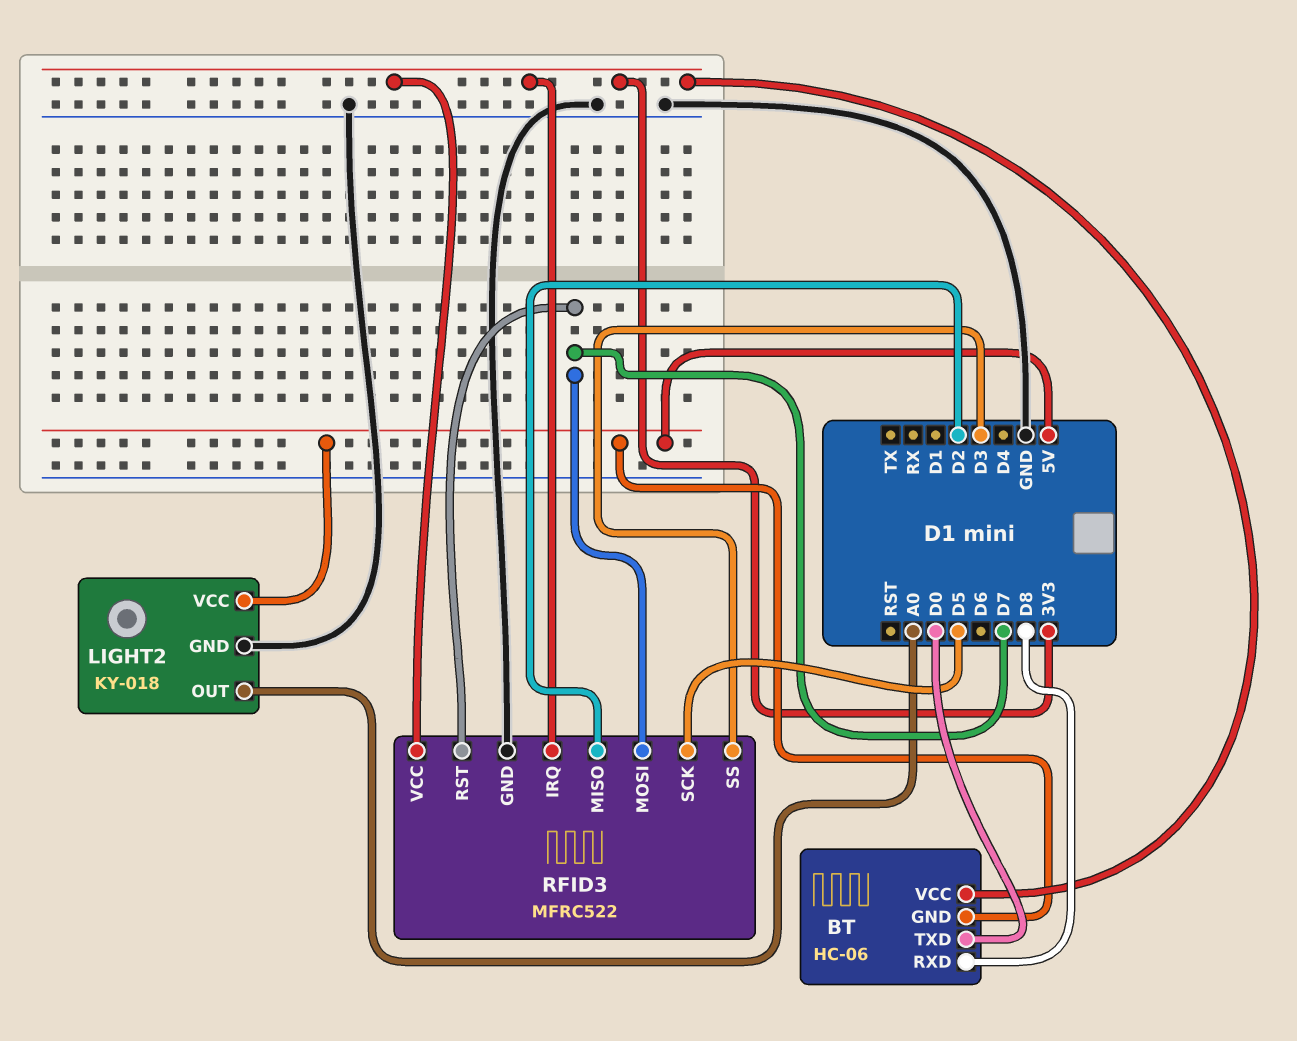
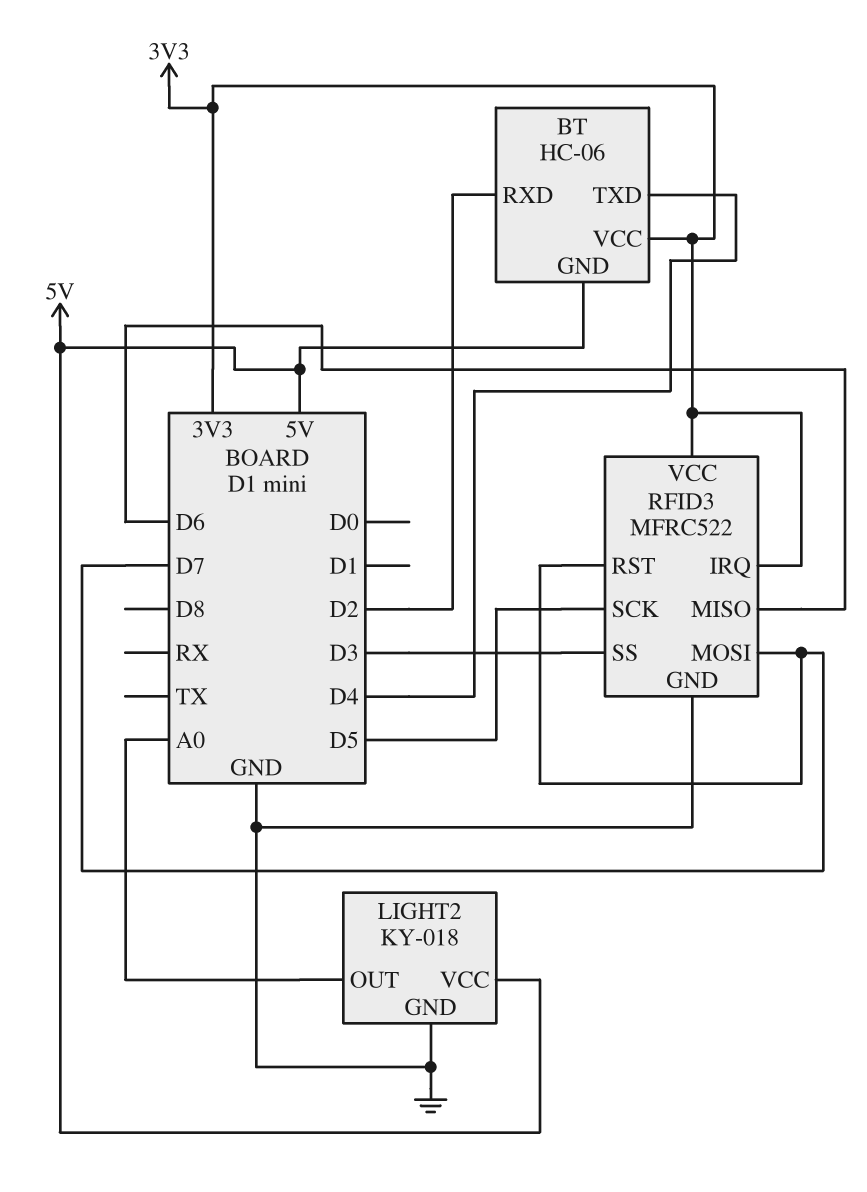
BT pin RXD: D8 -> D2
BT pin TXD: D0 -> D4
RFID3 pin MISO: D2 -> D6

